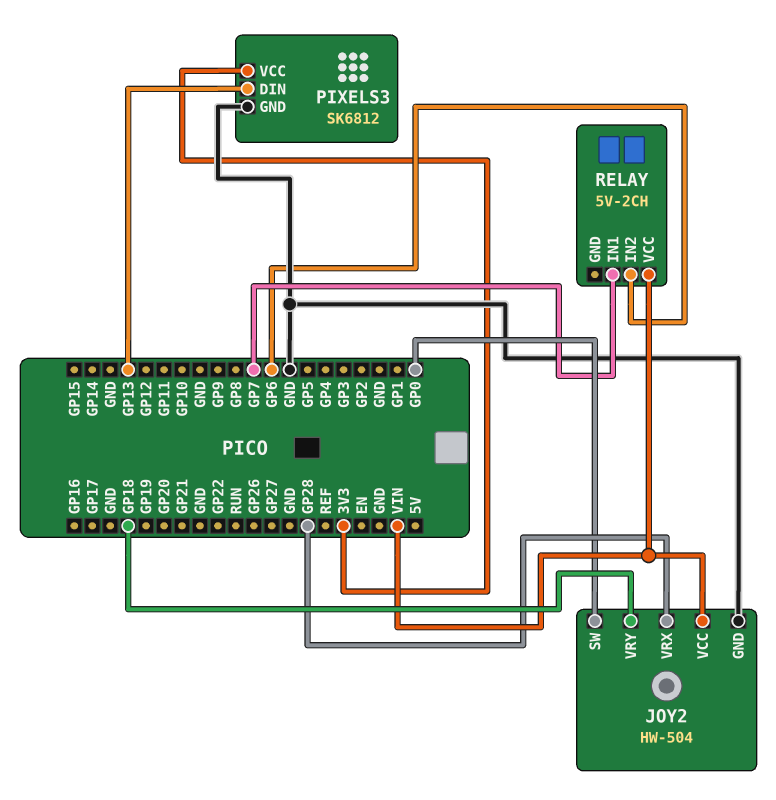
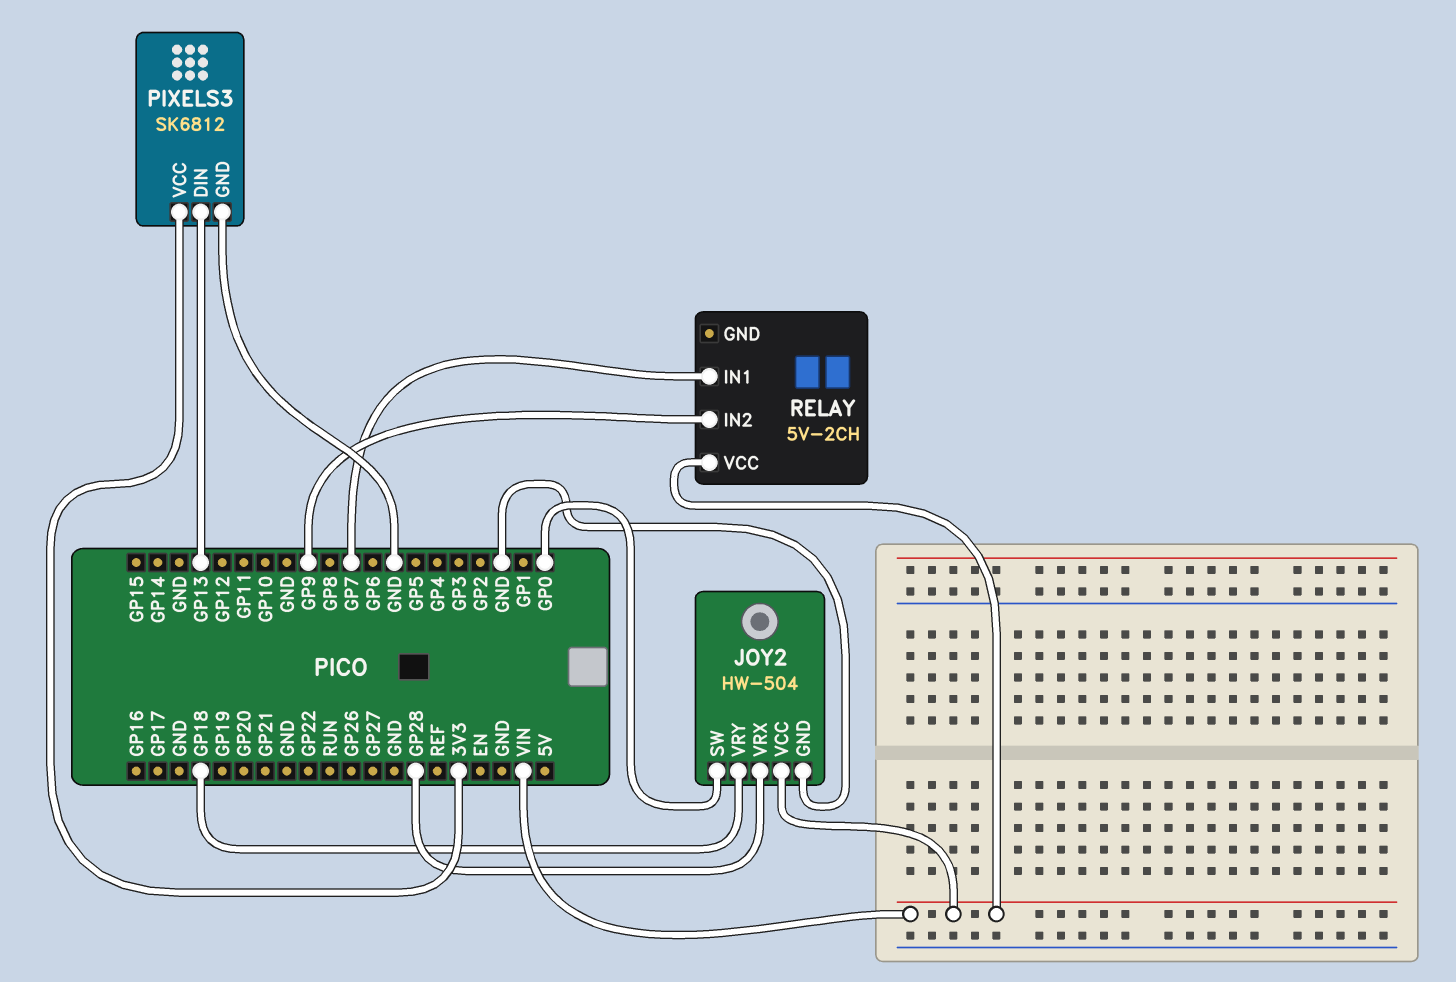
RELAY pin IN2: GP6 -> GP9

